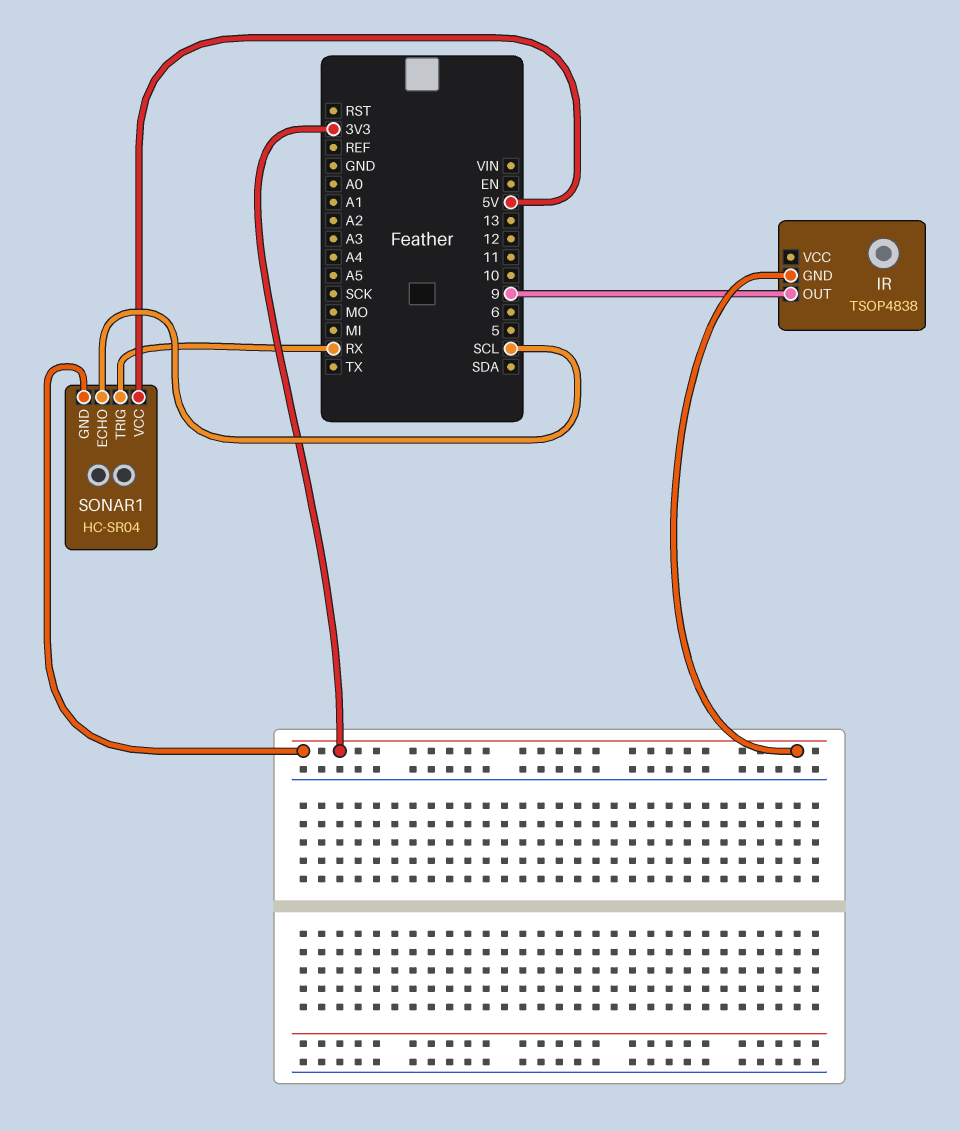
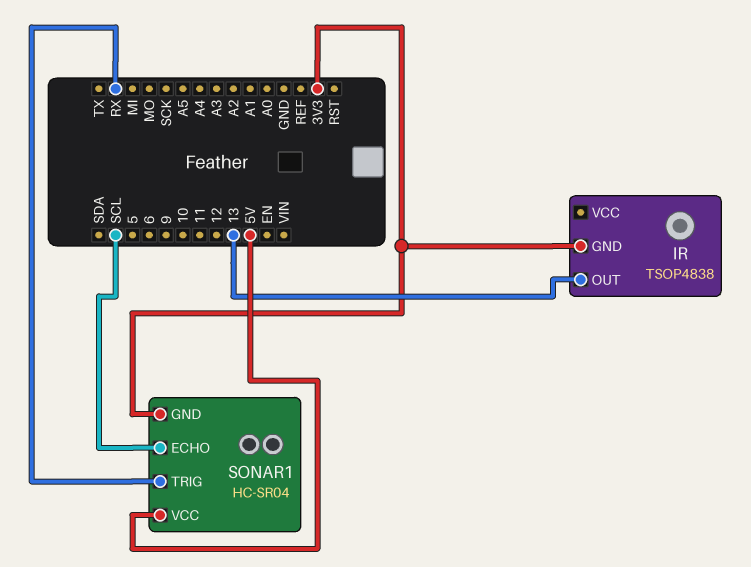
IR pin OUT: 9 -> 13

